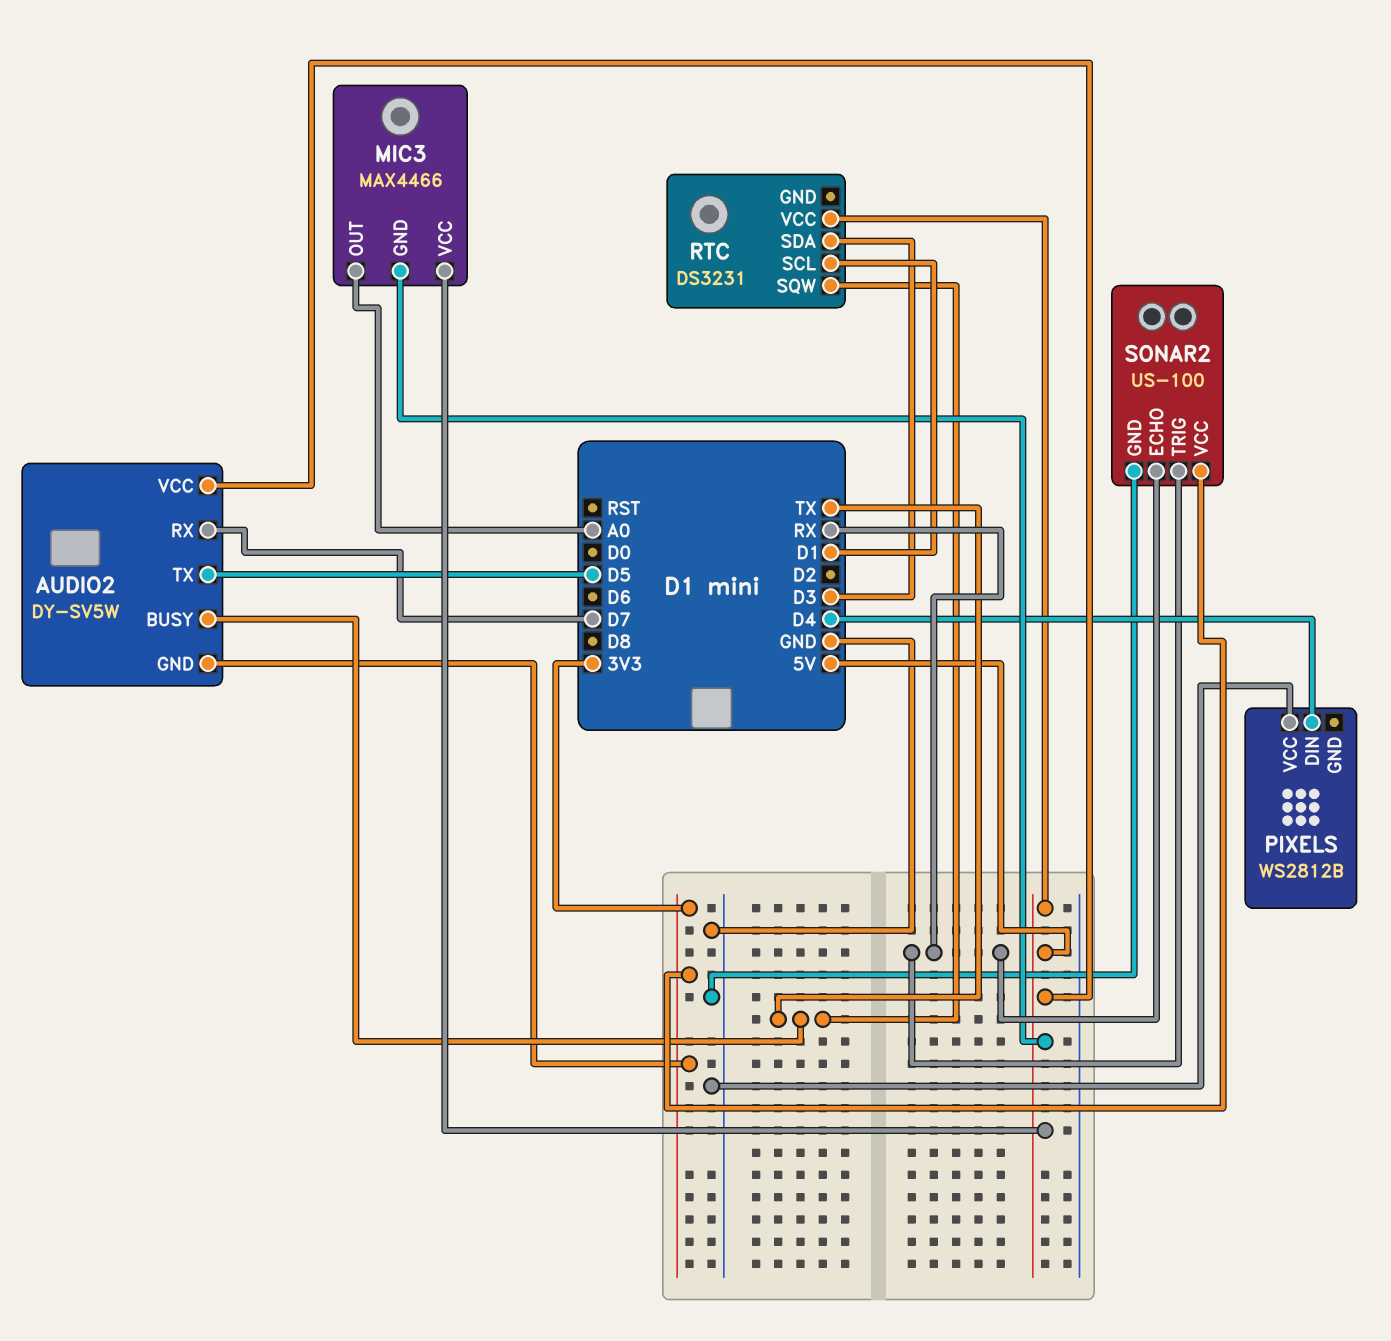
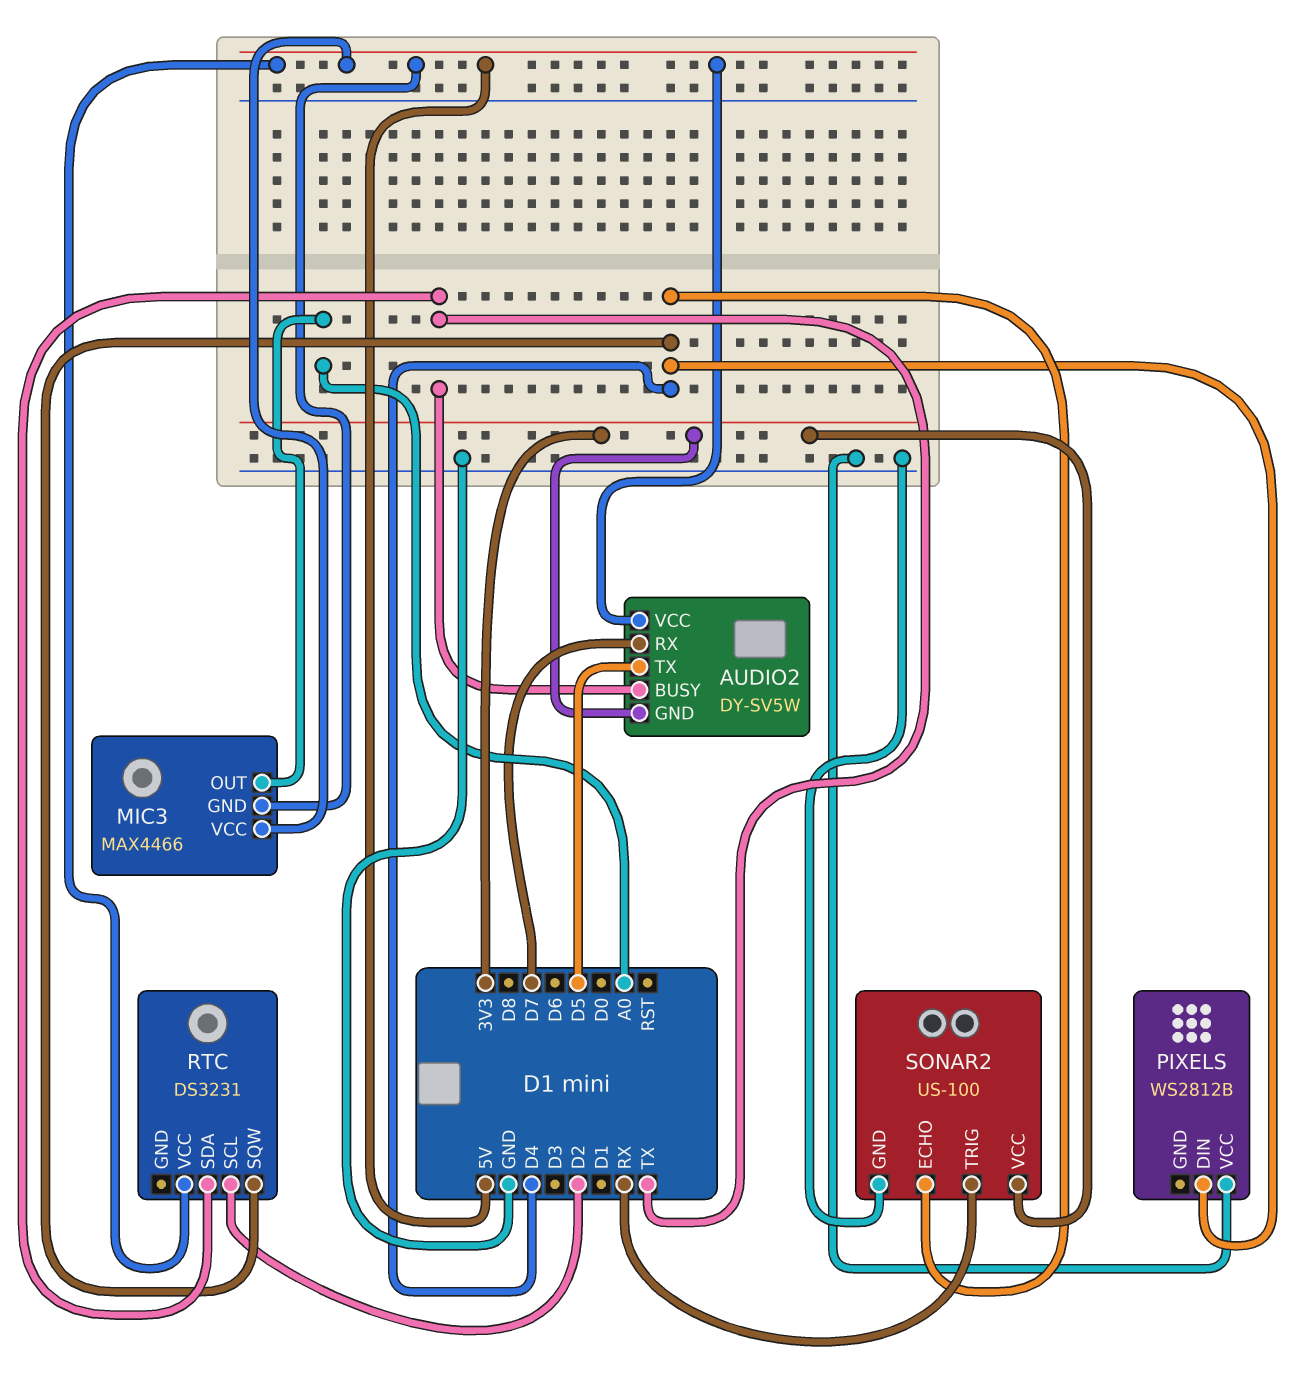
RTC pin SCL: D1 -> D2
RTC pin SDA: D3 -> TX
RTC pin SQW: TX -> D4
SONAR2 pin ECHO: RX -> D4

